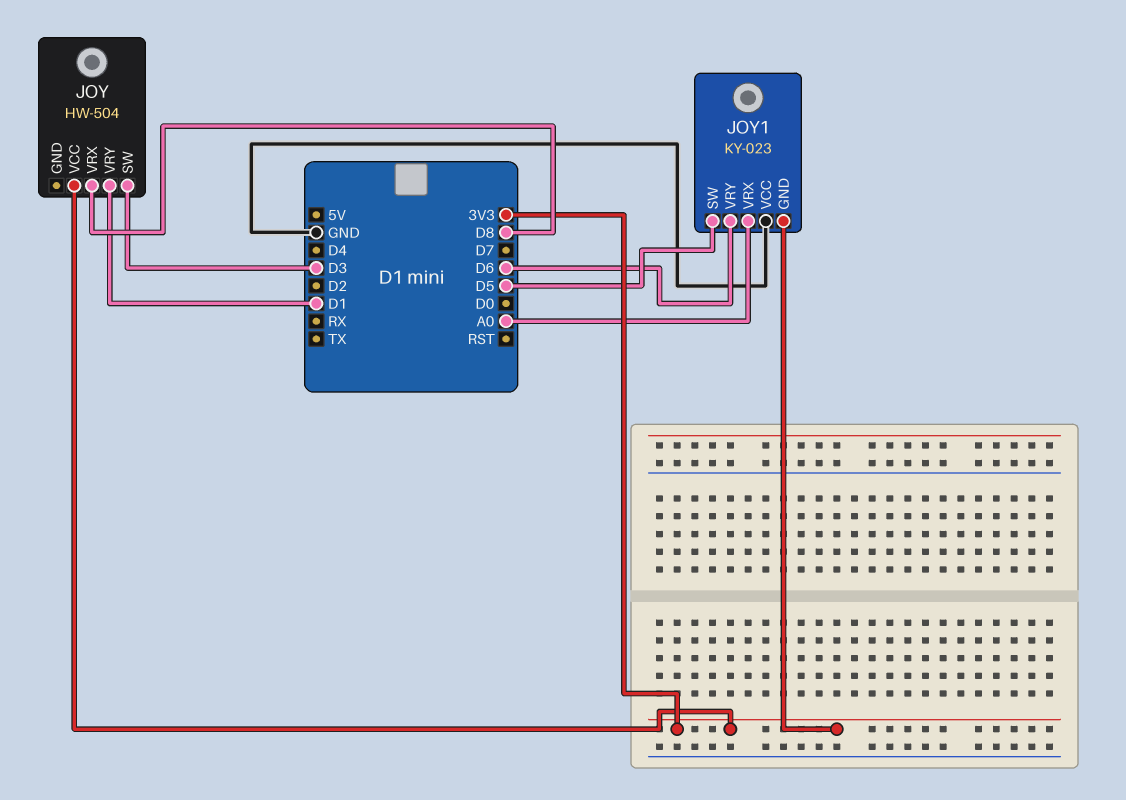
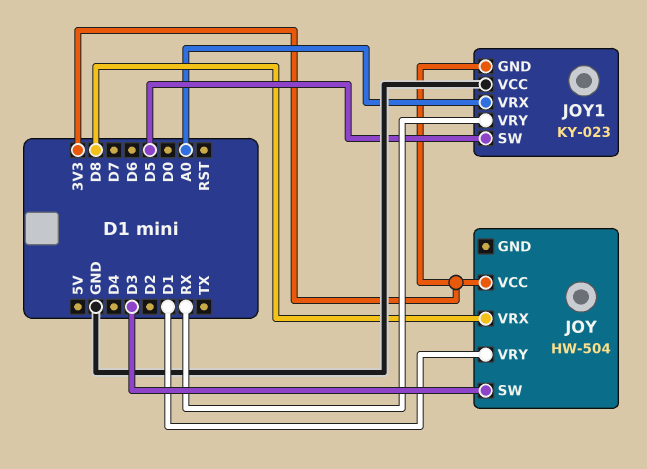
JOY1 pin VRY: D6 -> RX

